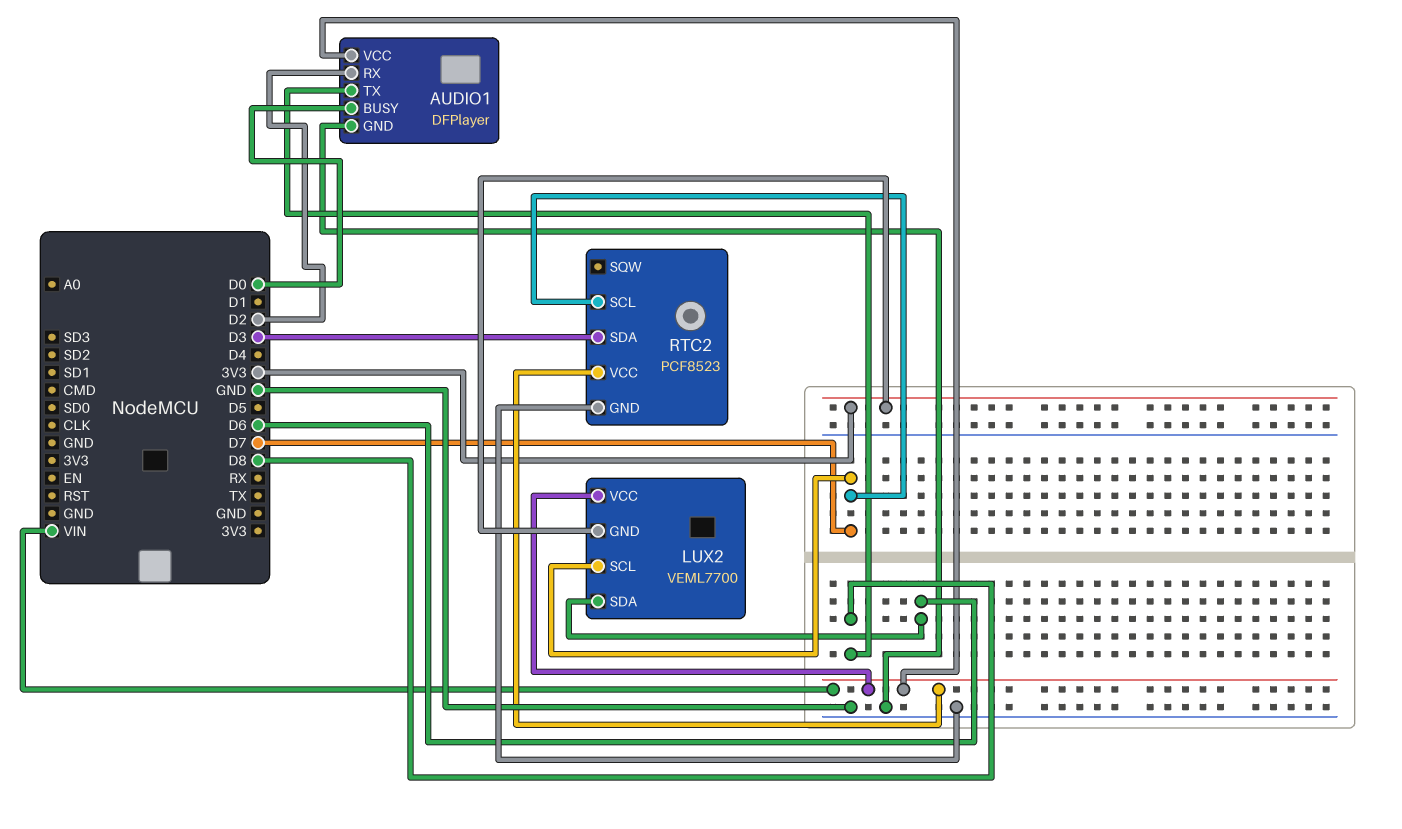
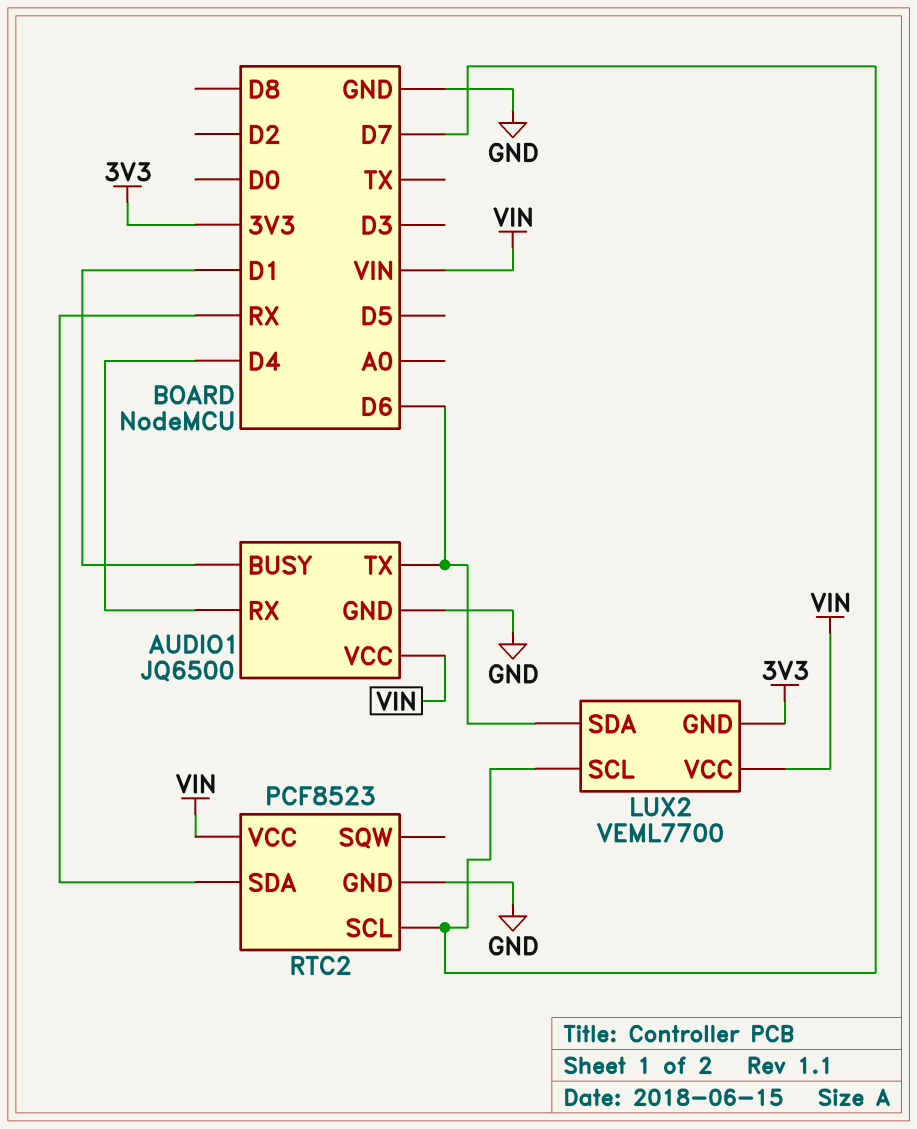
AUDIO1: DFPlayer -> JQ6500
AUDIO1 pin BUSY: D0 -> D1
AUDIO1 pin RX: D2 -> D4
AUDIO1 pin TX: D8 -> D6
RTC2 pin SDA: D3 -> RX

